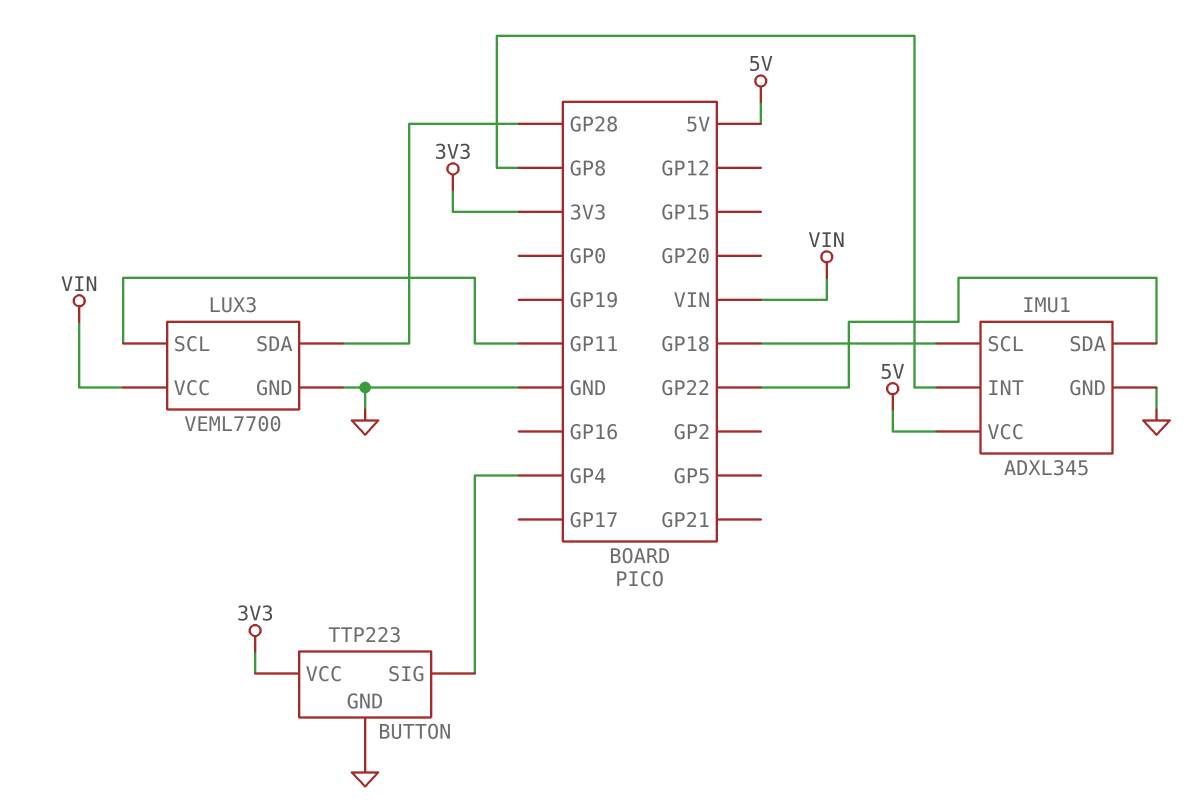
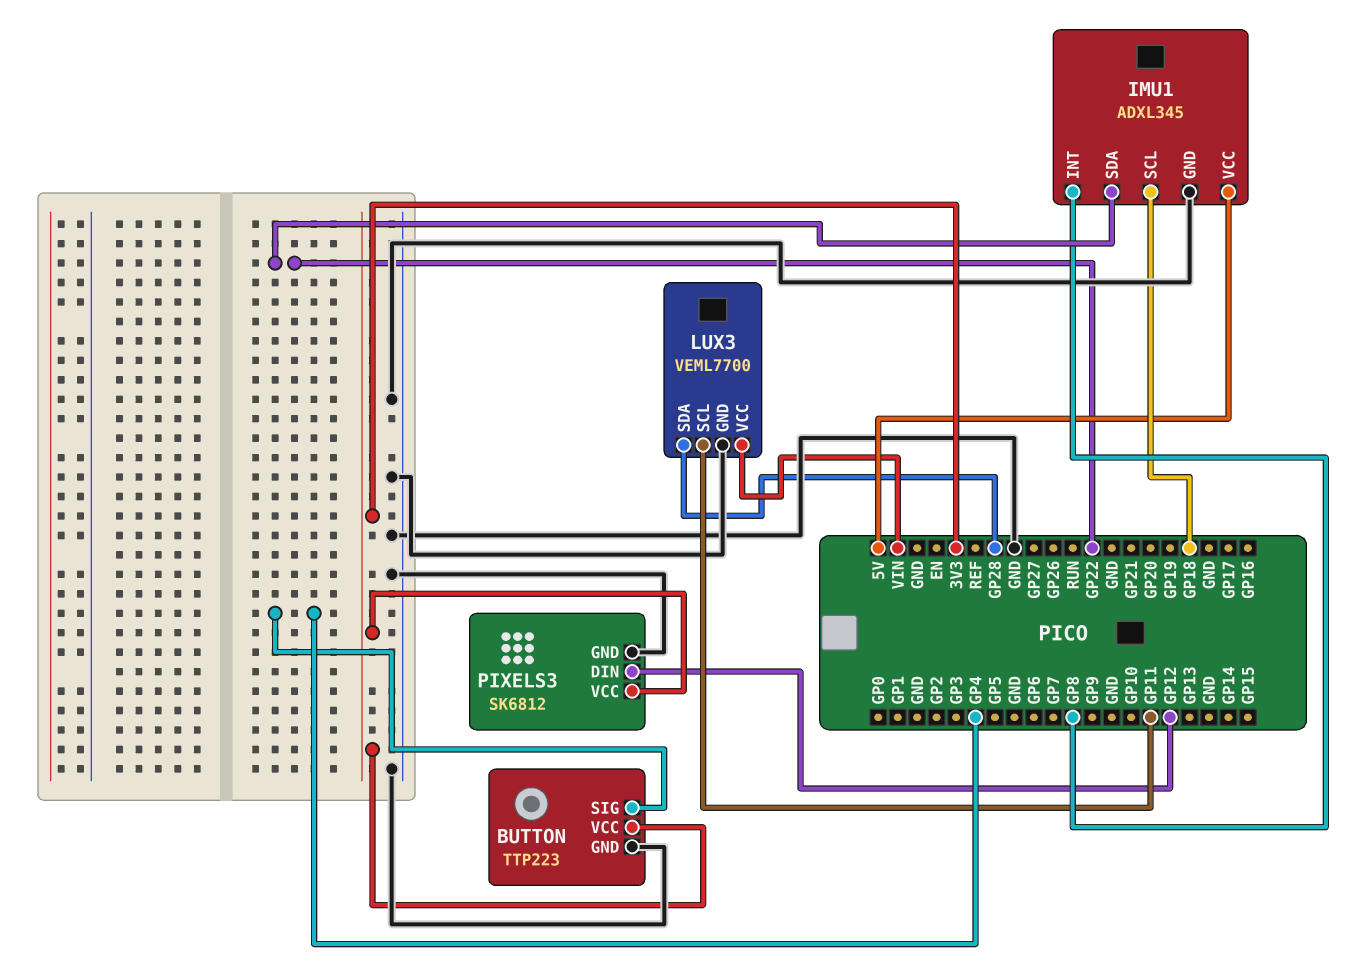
PIXELS3: none -> SK6812
PIXELS3 pin DIN: none -> GP12
PIXELS3 pin GND: none -> GND
PIXELS3 pin VCC: none -> 3V3

